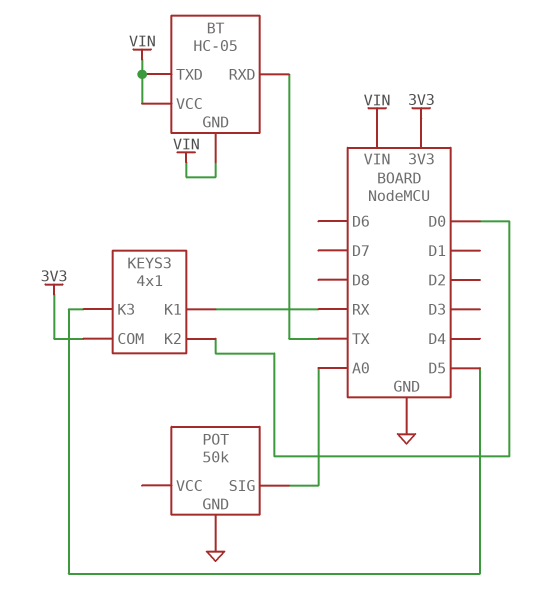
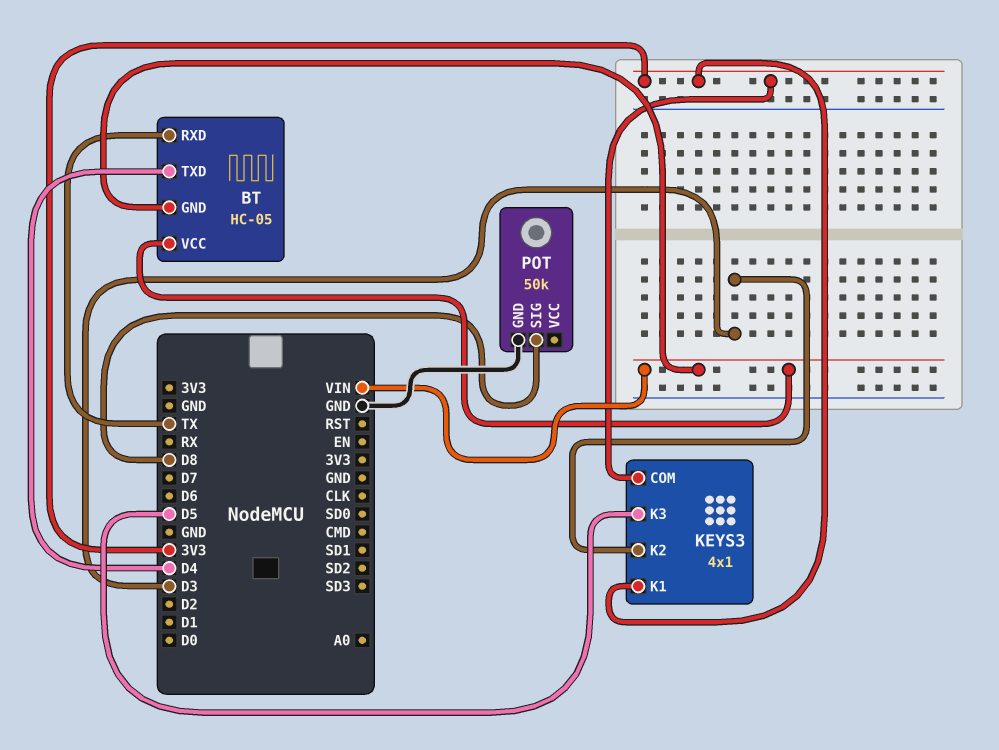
BT pin TXD: VIN -> D4
KEYS3 pin K1: RX -> 3V3
KEYS3 pin K2: D0 -> D3
POT pin SIG: A0 -> D8

